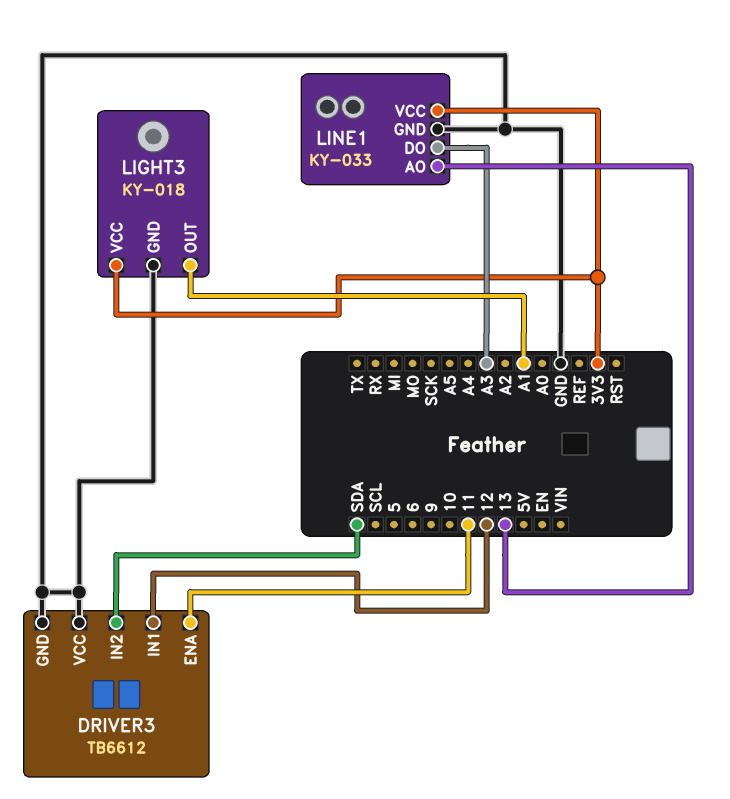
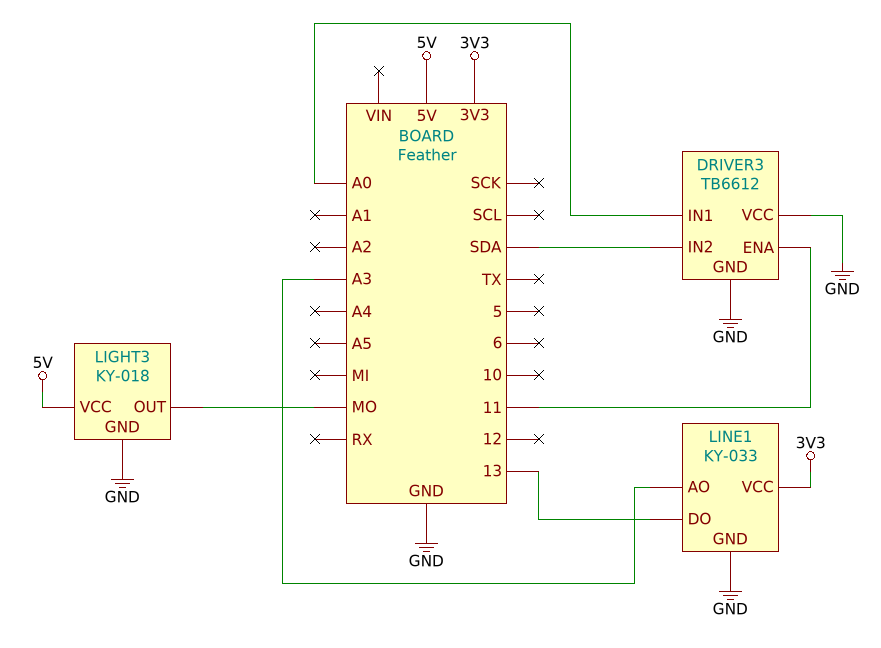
DRIVER3 pin IN1: 12 -> A0
LIGHT3 pin OUT: A1 -> MO
LIGHT3 pin VCC: 3V3 -> 5V
LINE1 pin AO: 13 -> A3
LINE1 pin DO: A3 -> 13

